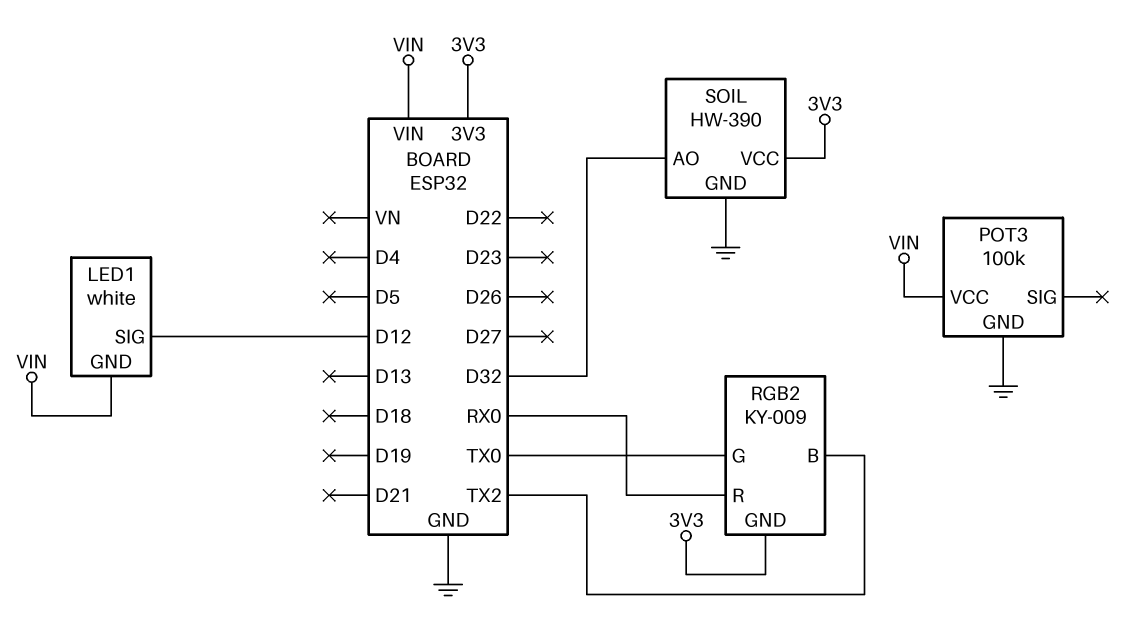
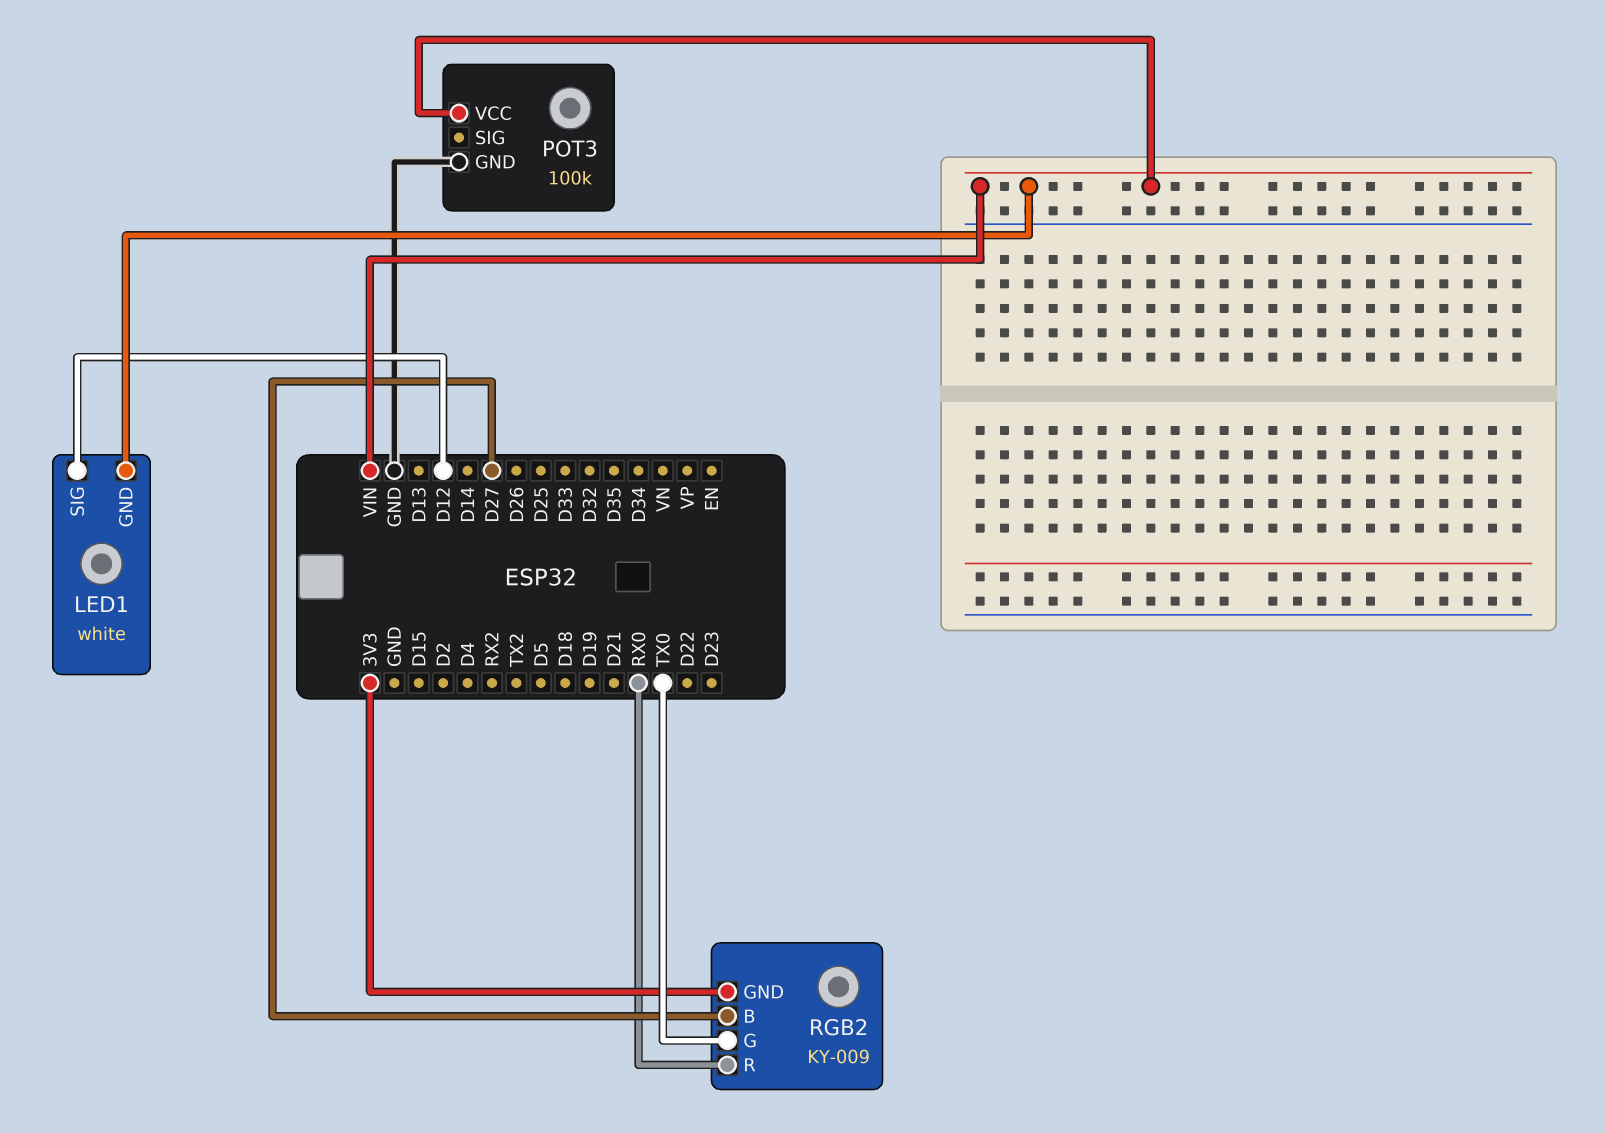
RGB2 pin B: TX2 -> D27
SOIL: HW-390 -> none
SOIL pin AO: D32 -> none
SOIL pin GND: GND -> none
SOIL pin VCC: 3V3 -> none

